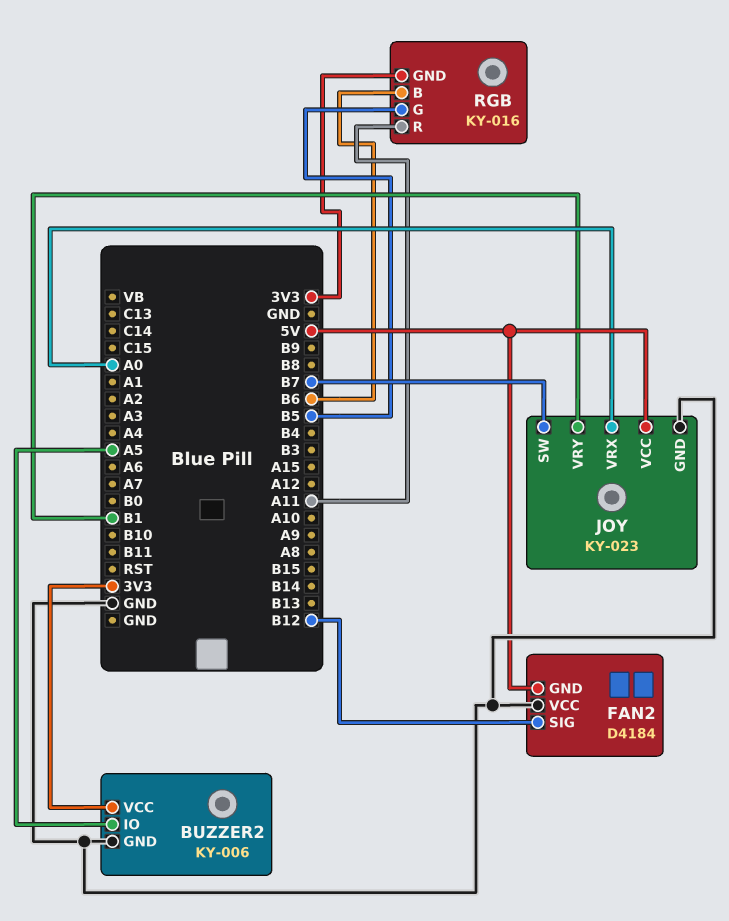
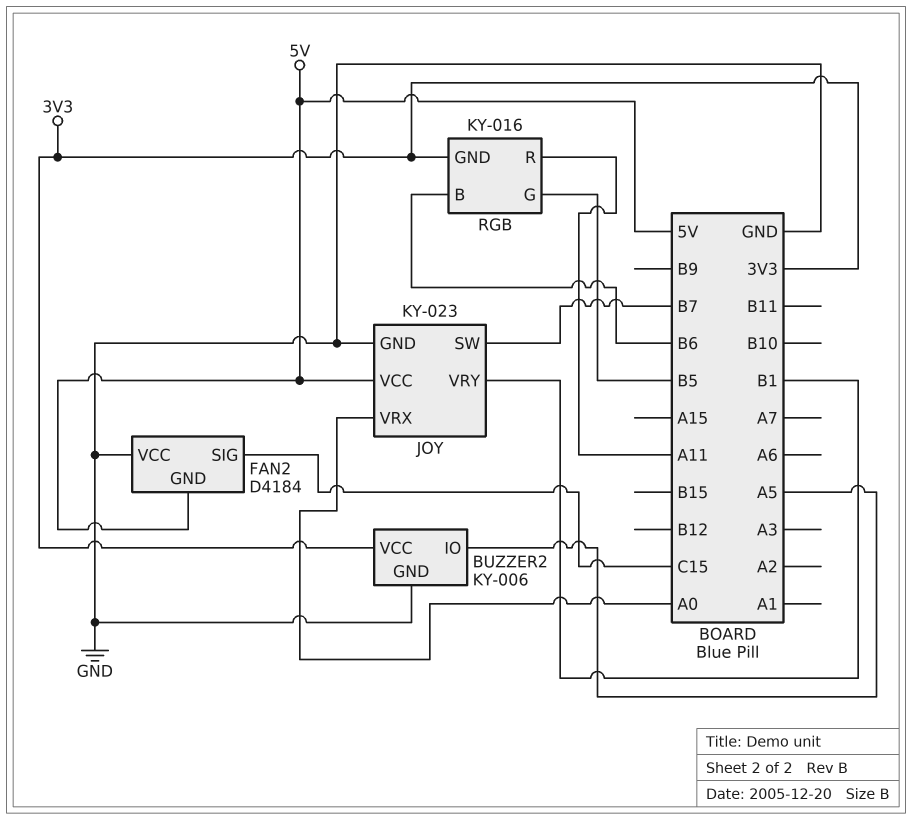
FAN2 pin SIG: B12 -> C15

